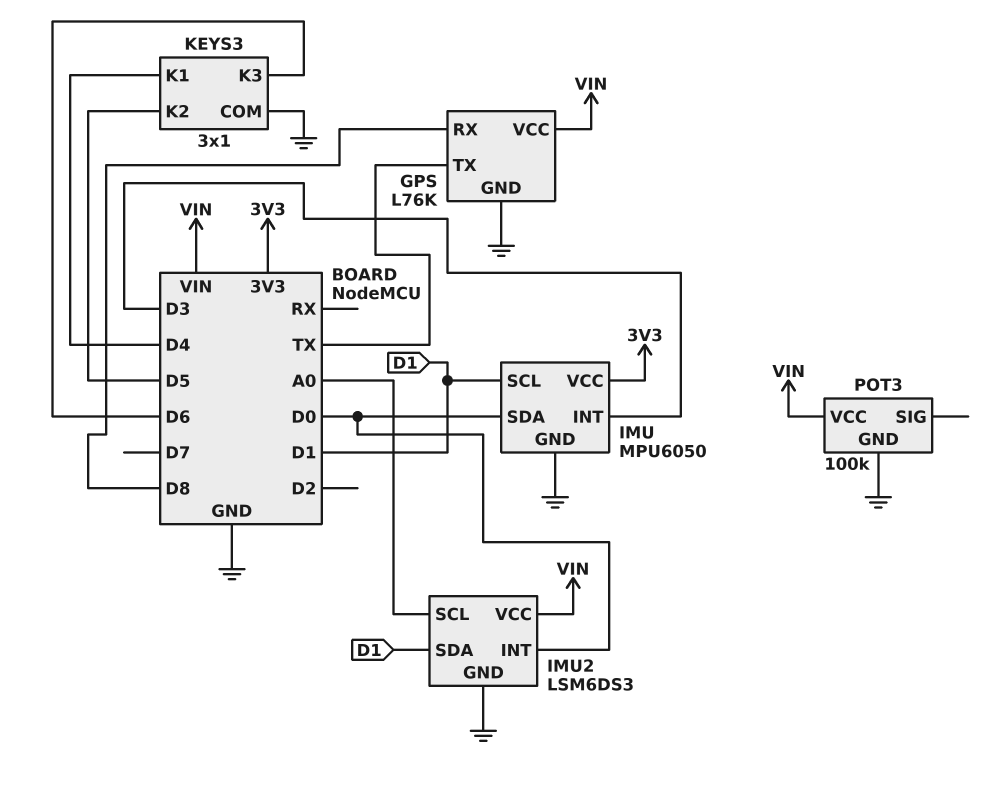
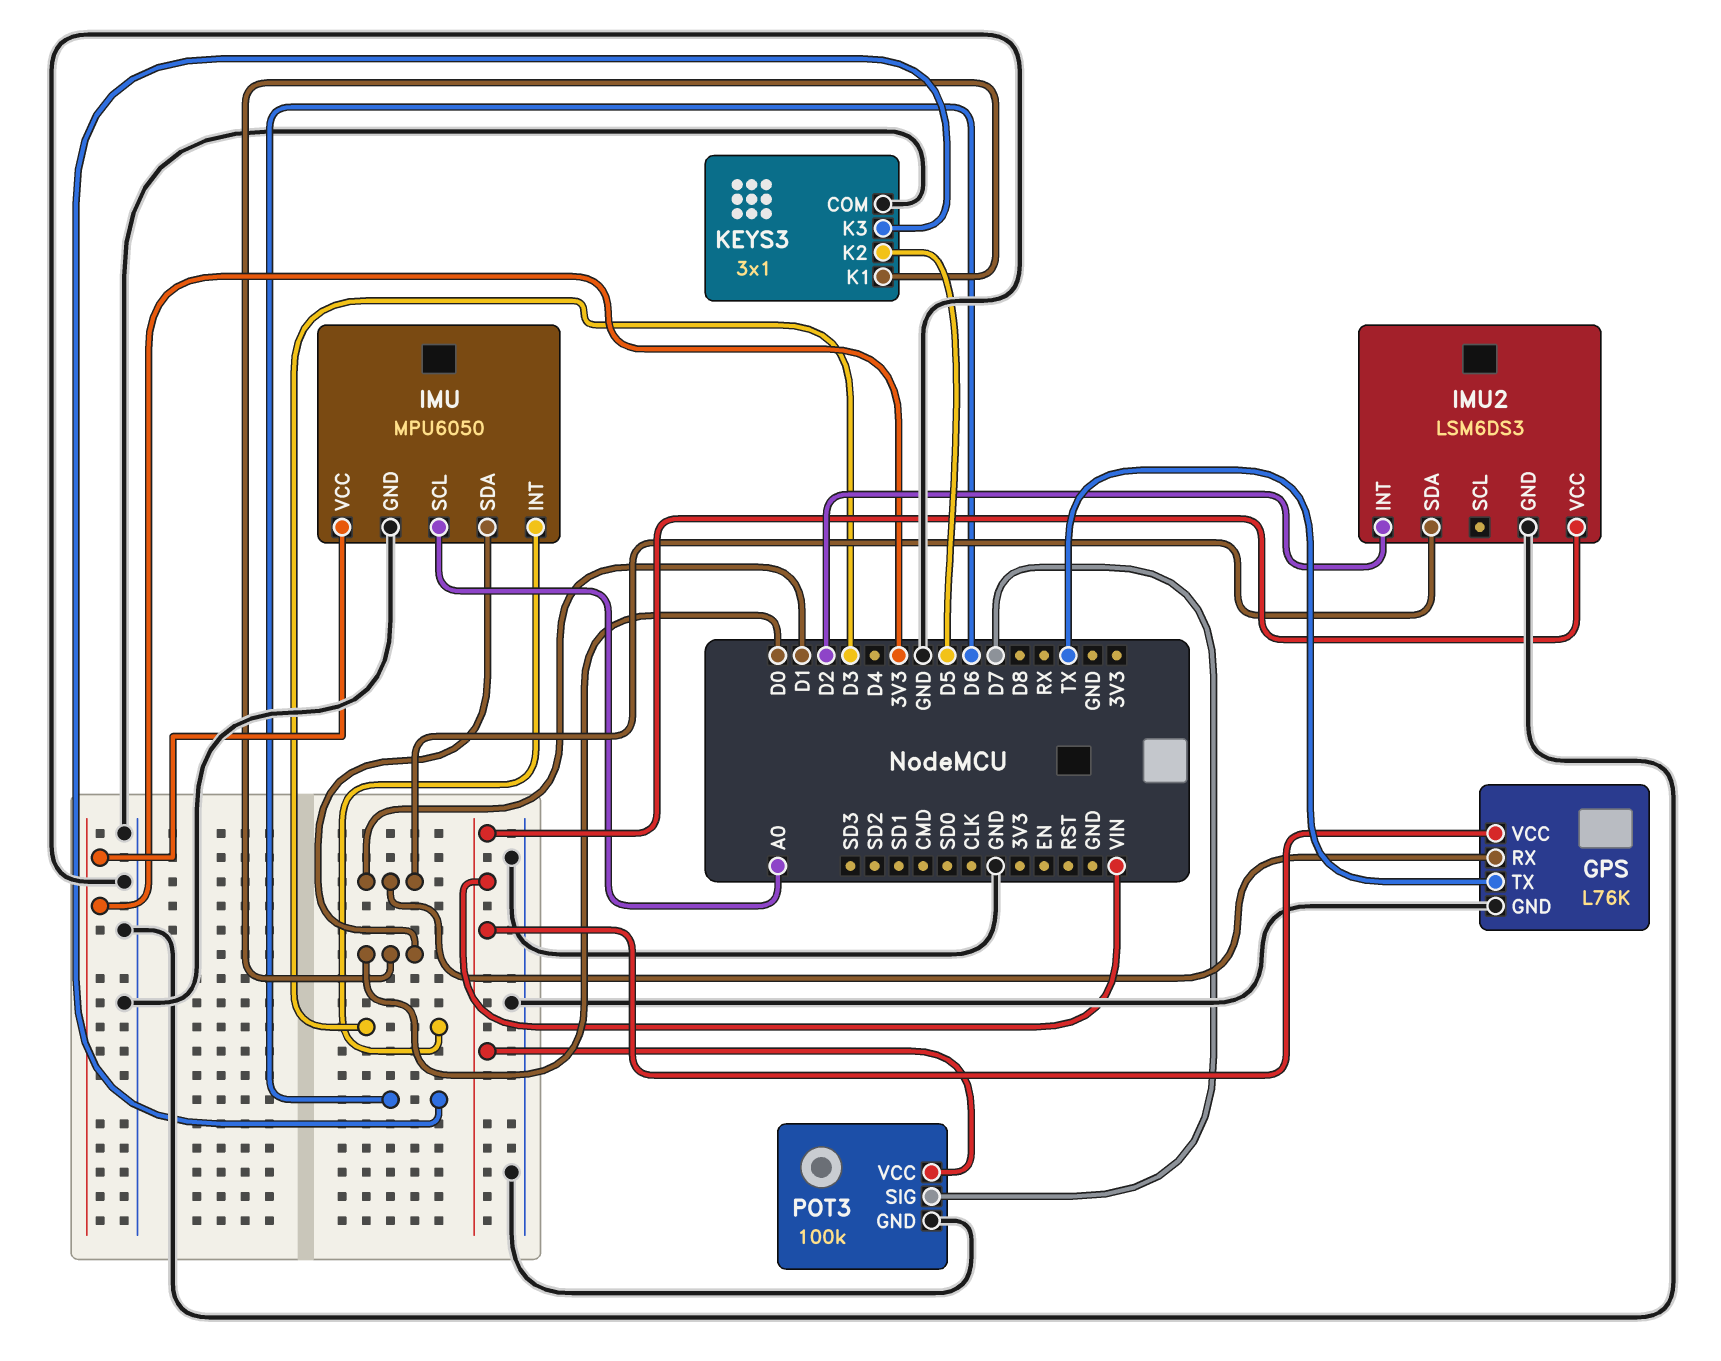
GPS pin RX: D8 -> D1
IMU pin SCL: D1 -> A0
IMU2 pin INT: D0 -> D2
IMU2 pin SCL: A0 -> none
KEYS3 pin K1: D4 -> D0
POT3 pin SIG: none -> D7

